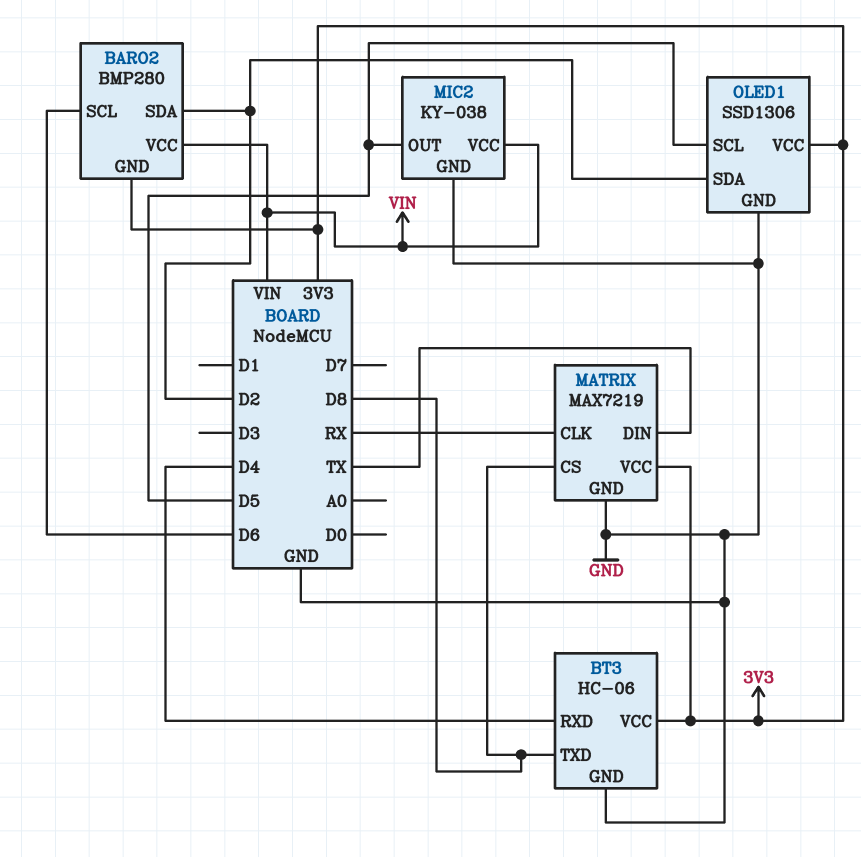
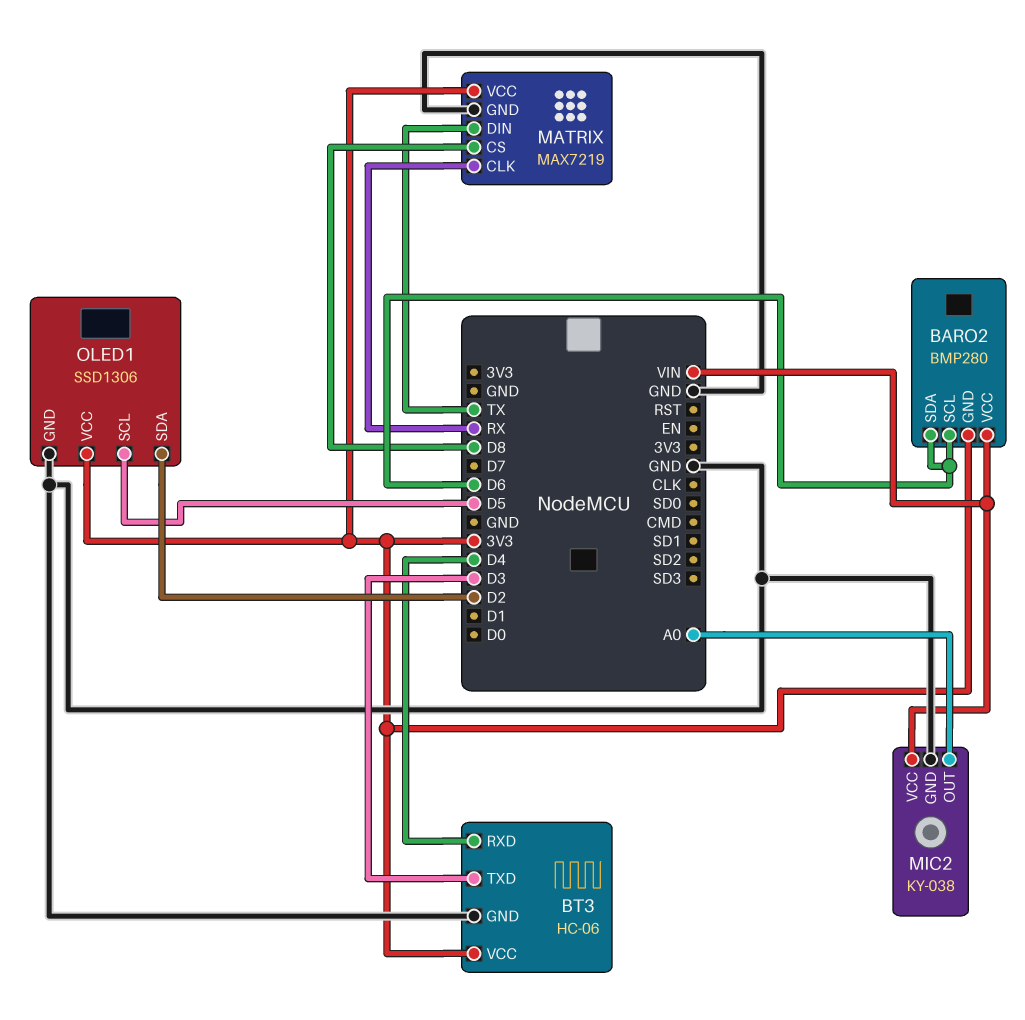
BARO2 pin SDA: D2 -> D6
BT3 pin TXD: D8 -> D3
MIC2 pin OUT: D5 -> A0

